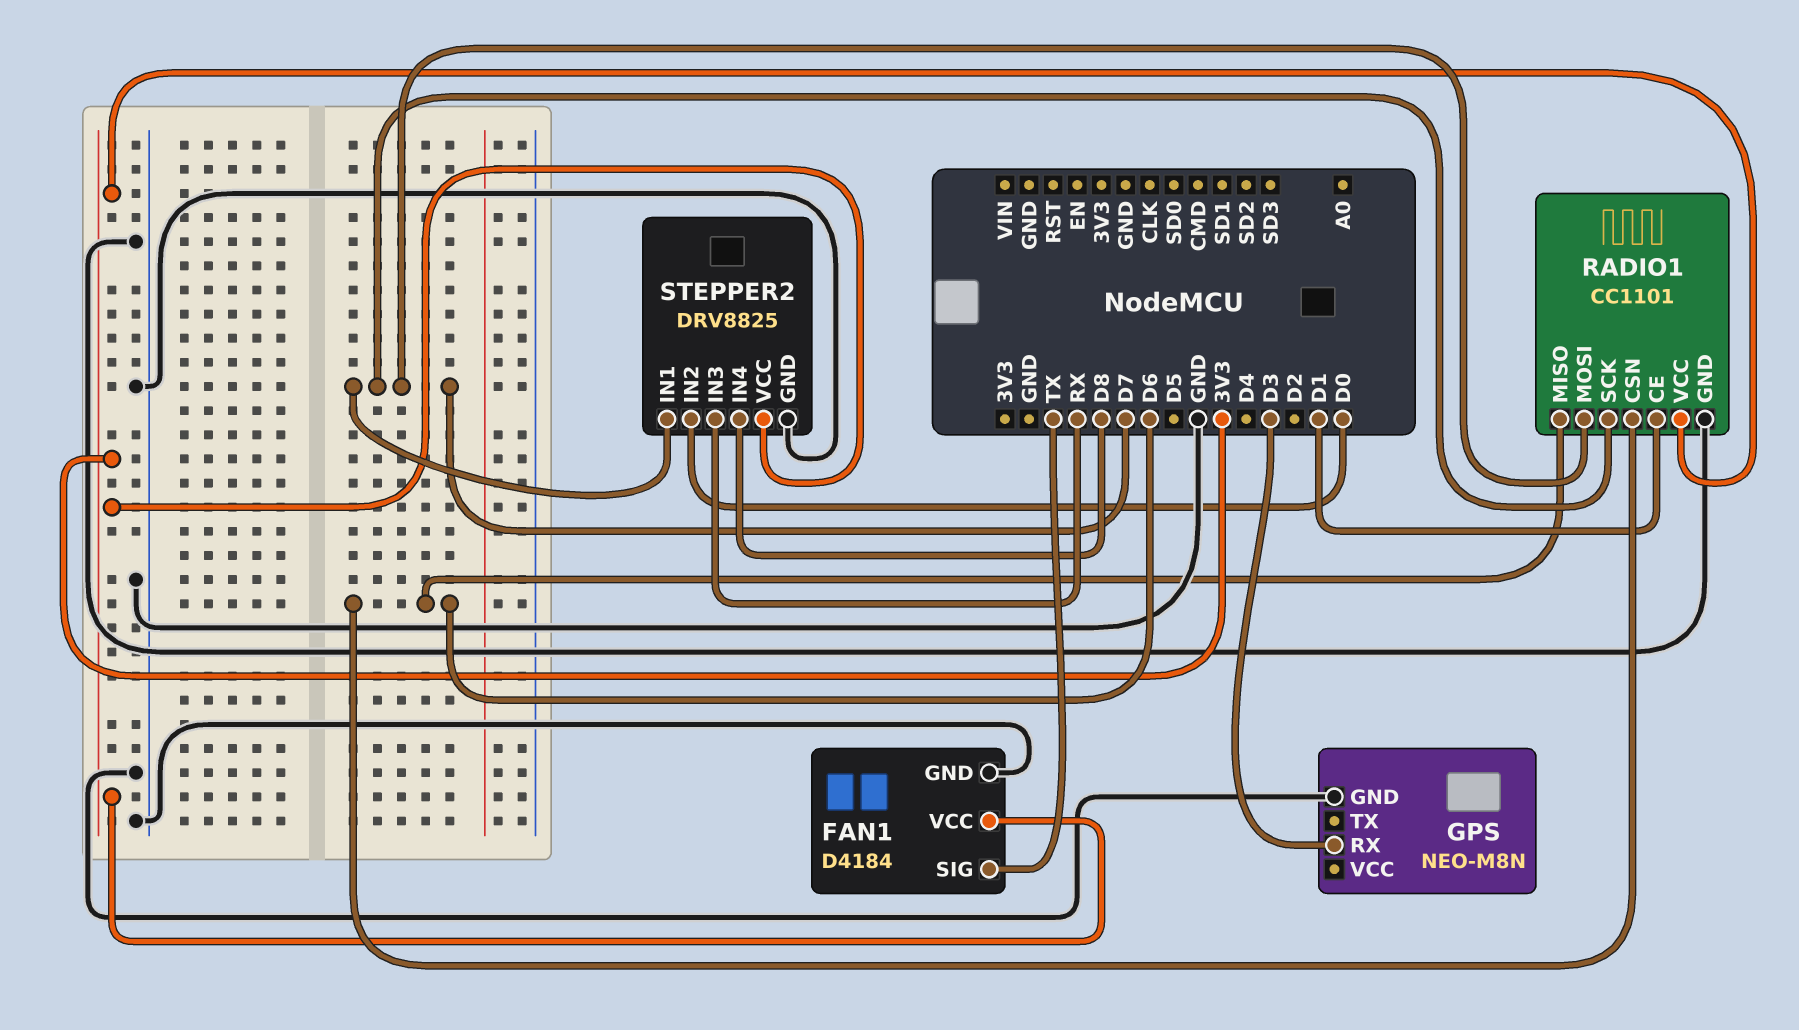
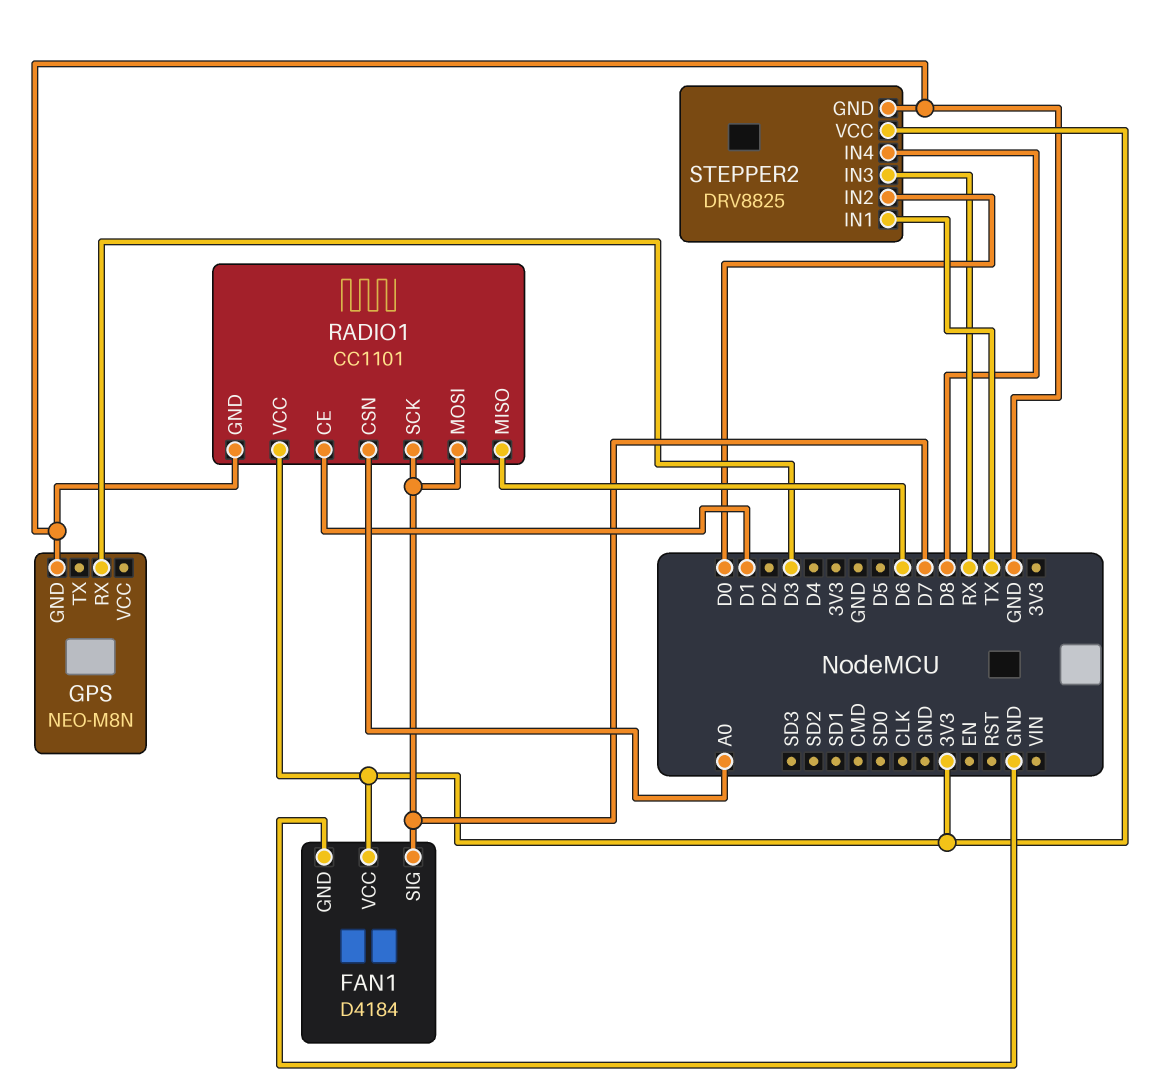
FAN1 pin SIG: TX -> D7
RADIO1 pin CSN: D6 -> A0
STEPPER2 pin IN1: D7 -> TX

